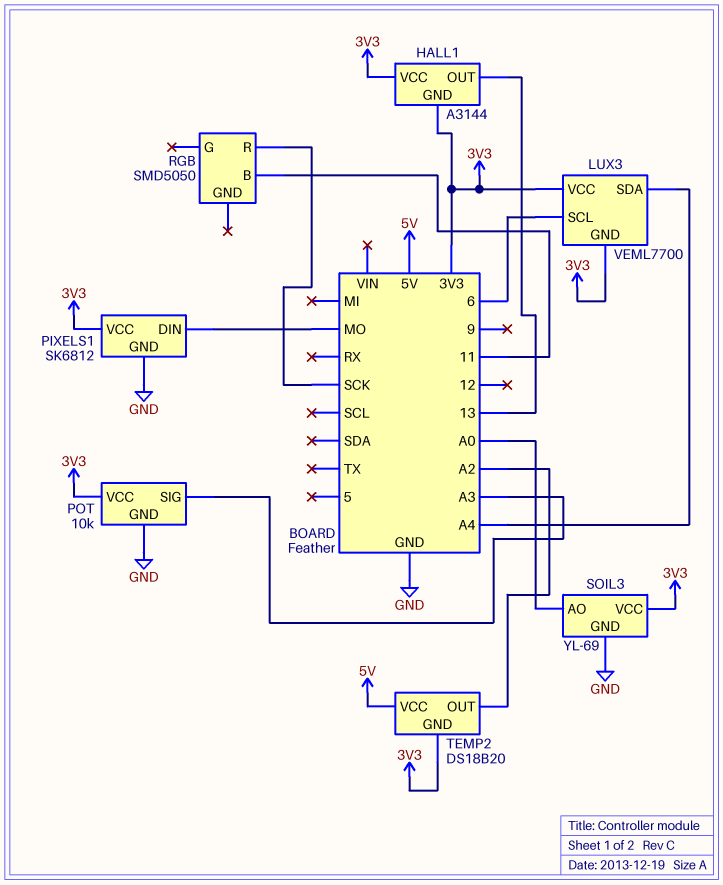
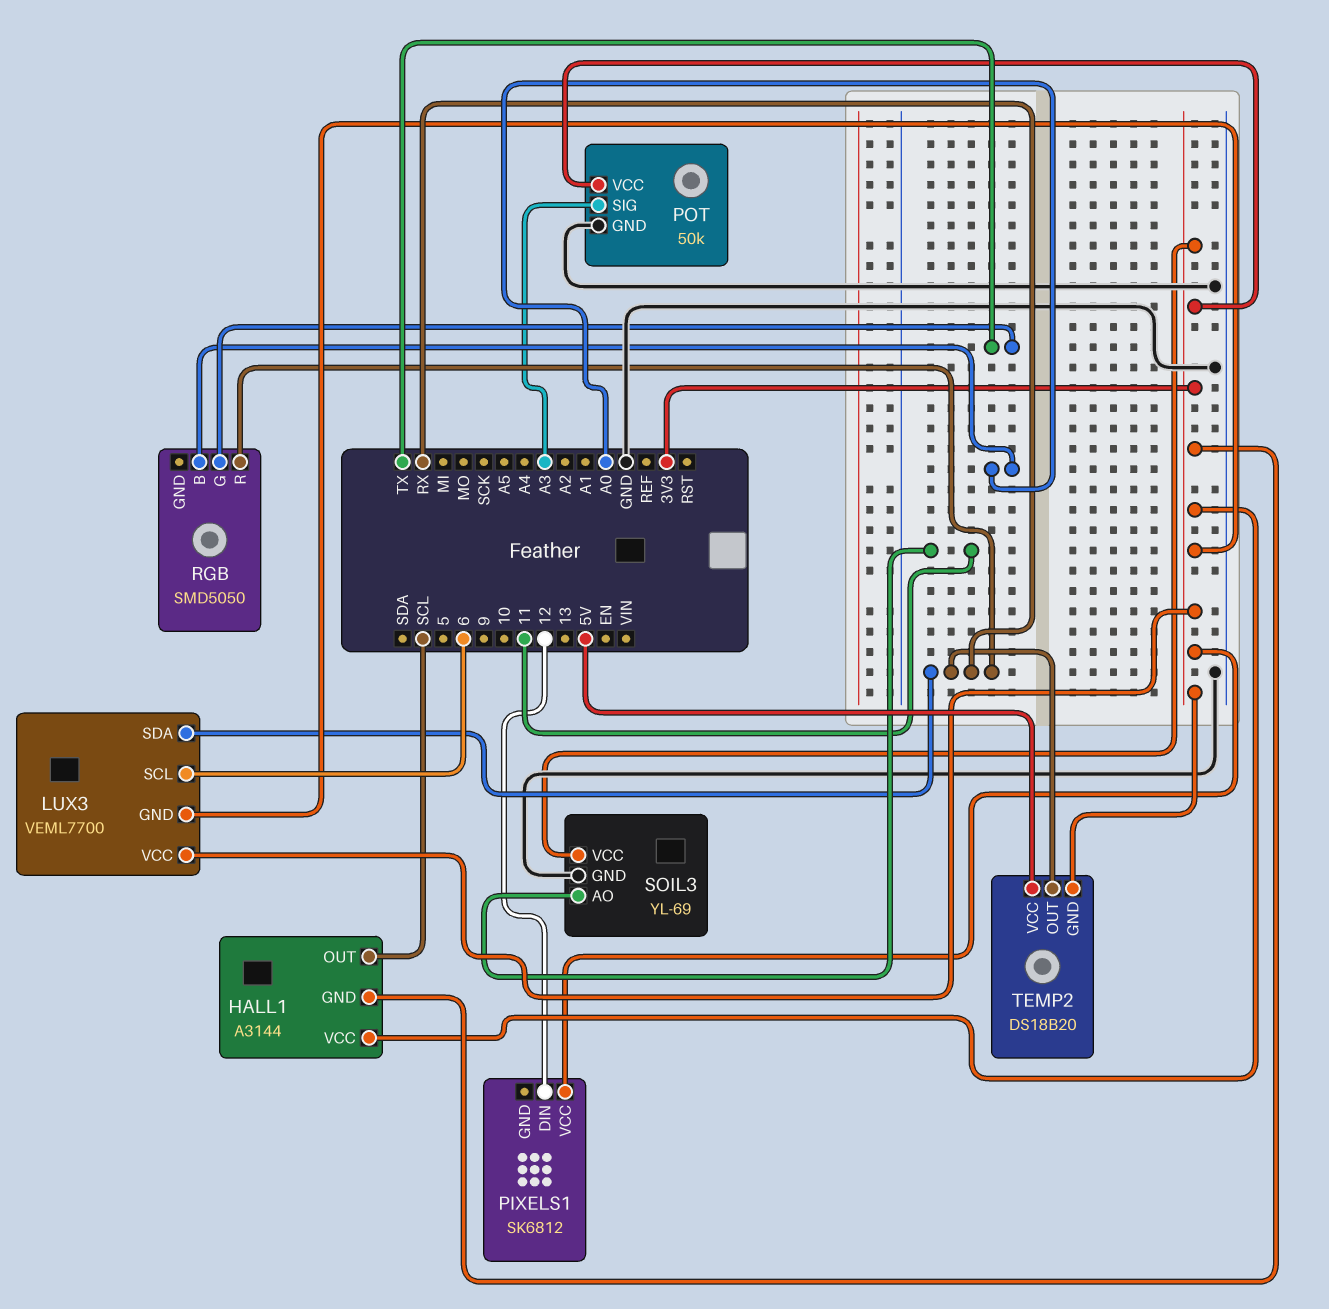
HALL1 pin OUT: 13 -> SCL
LUX3 pin SDA: A4 -> RX
PIXELS1 pin DIN: MO -> 12
PIXELS1 pin GND: GND -> none
POT: 10k -> 50k
RGB pin B: 11 -> A0
RGB pin G: none -> TX
RGB pin R: SCK -> RX
SOIL3 pin AO: A0 -> 11
TEMP2 pin OUT: A2 -> RX

